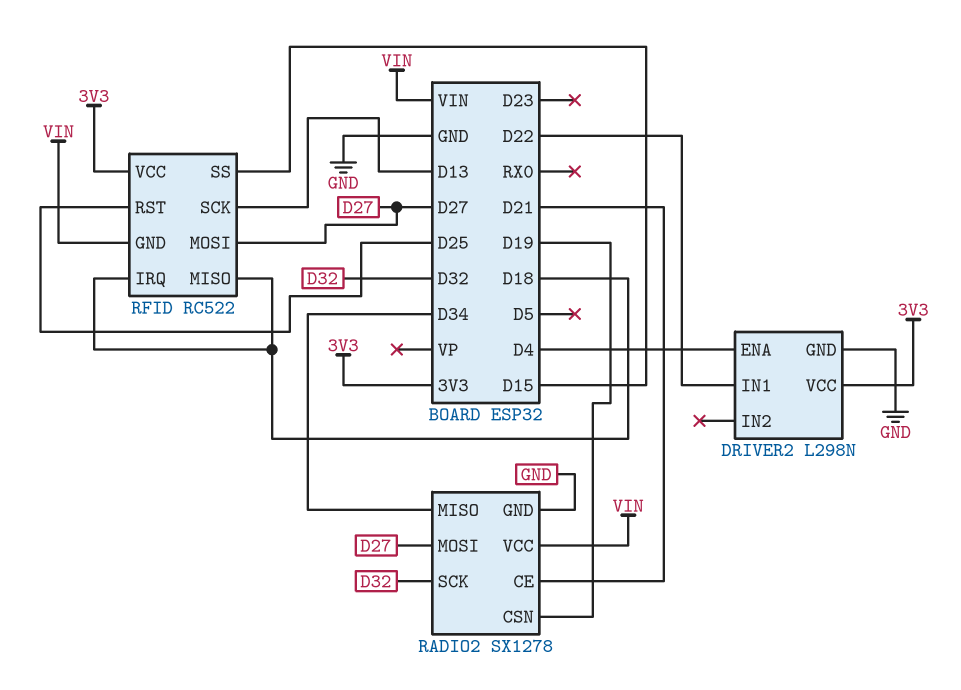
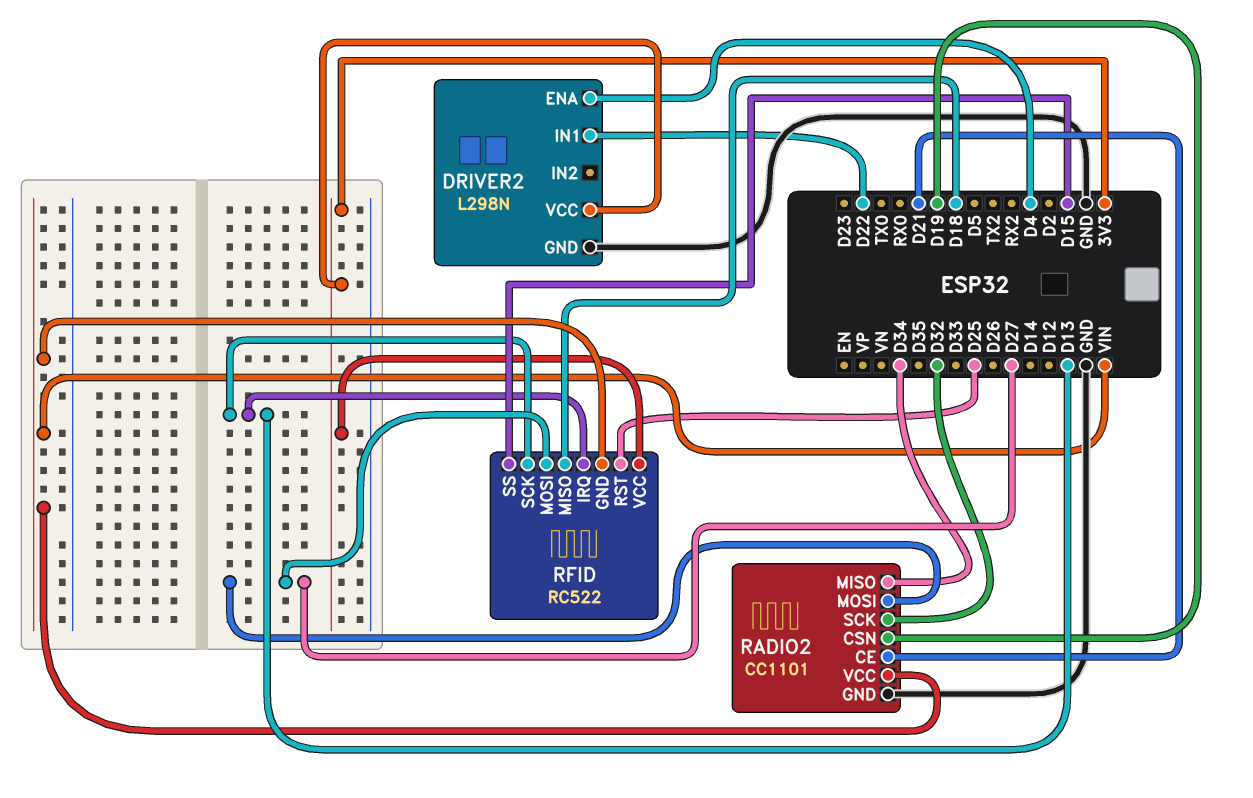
RADIO2: SX1278 -> CC1101
RFID pin IRQ: D18 -> D13

